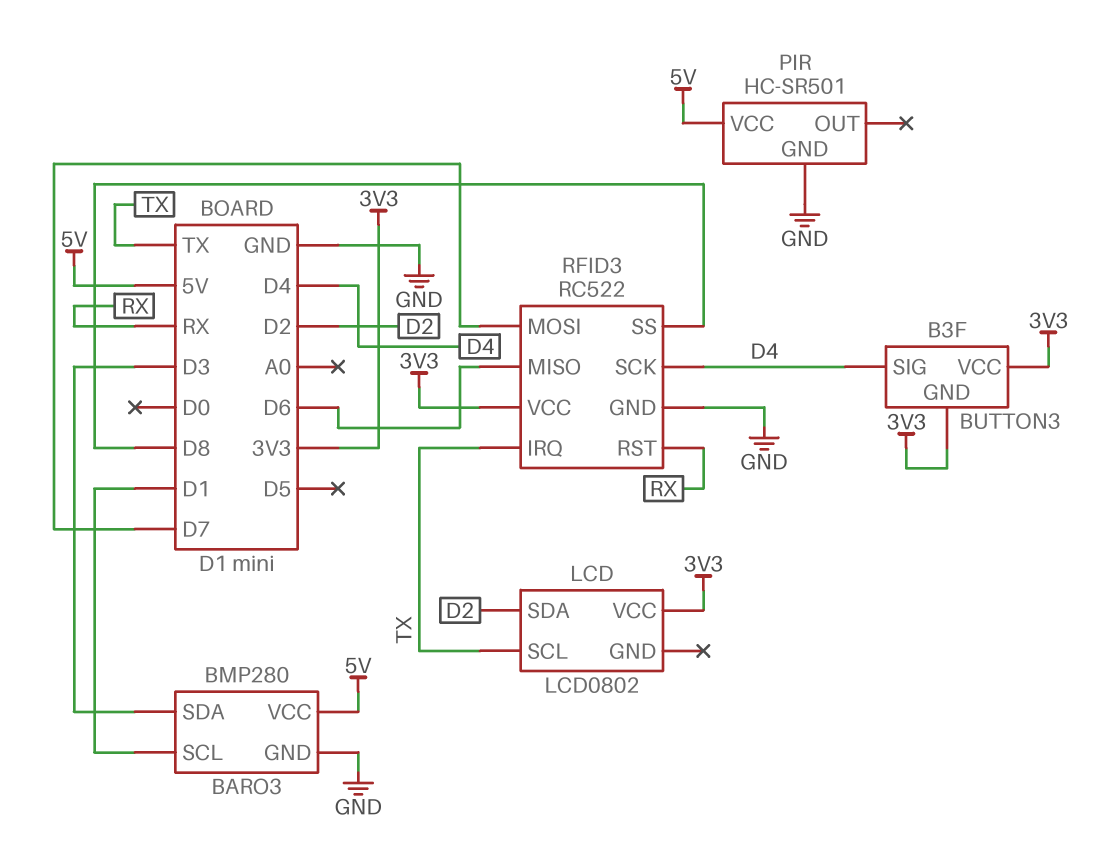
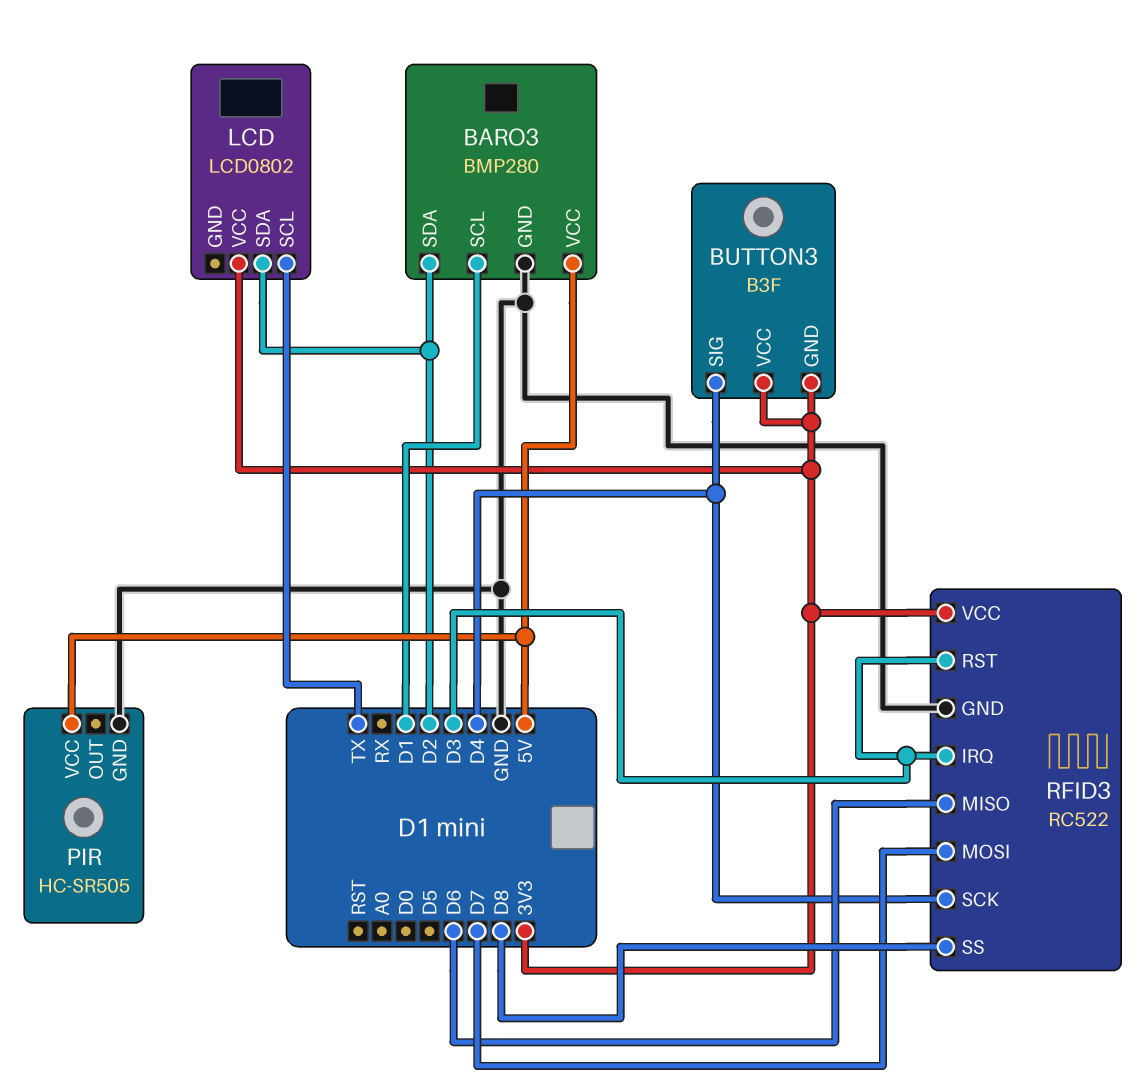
BARO3 pin SDA: D3 -> D2
PIR: HC-SR501 -> HC-SR505
RFID3 pin IRQ: TX -> D3
RFID3 pin RST: RX -> D3

